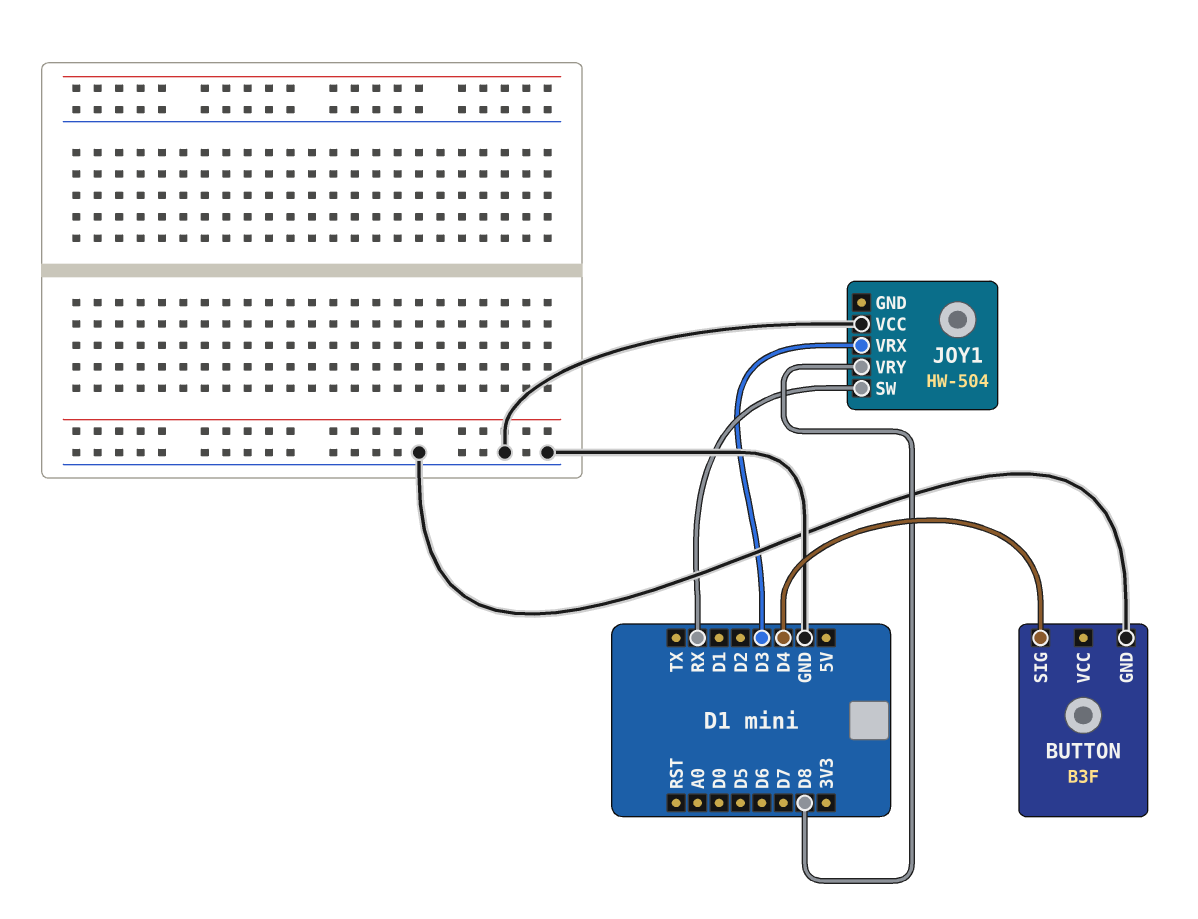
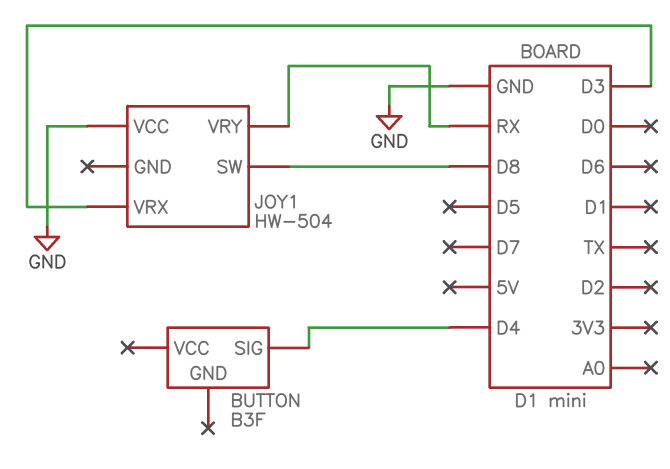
BUTTON pin GND: GND -> none
JOY1 pin SW: RX -> D8
JOY1 pin VRY: D8 -> RX

